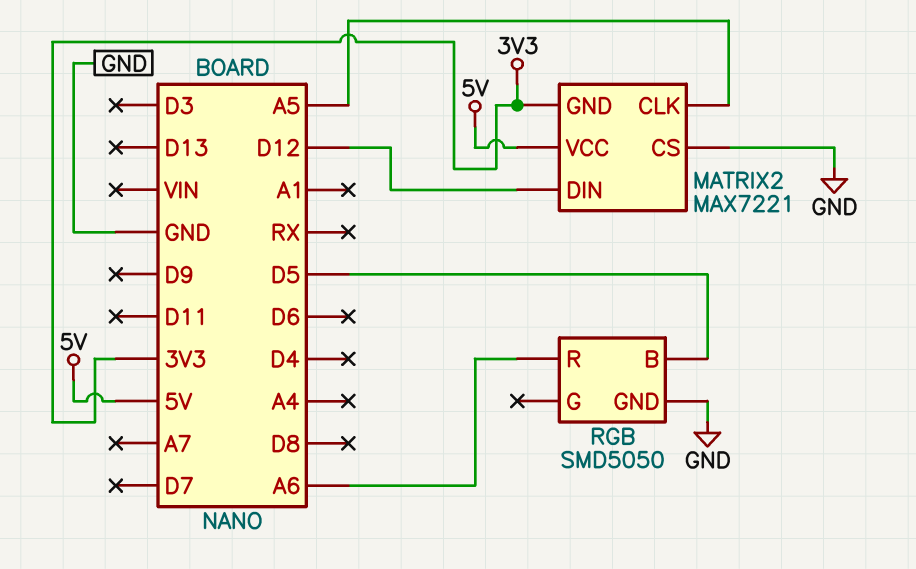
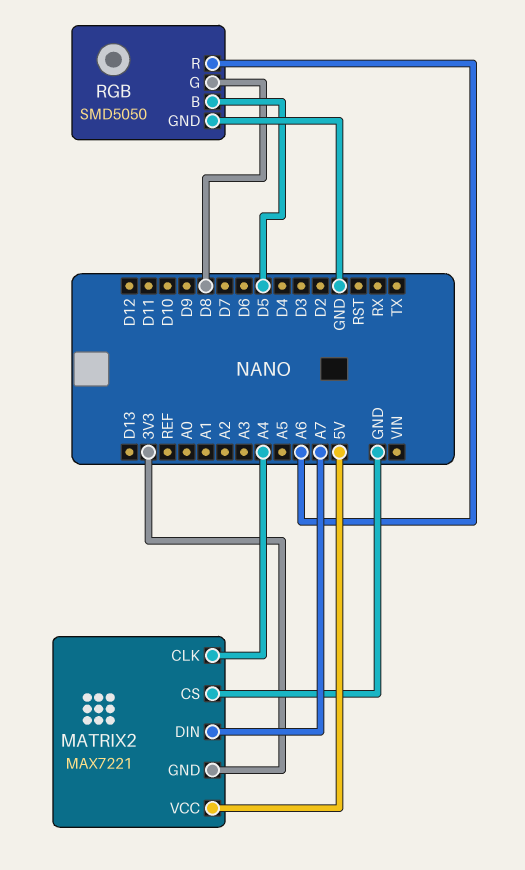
MATRIX2 pin CLK: A5 -> A4
MATRIX2 pin DIN: D12 -> A7
RGB pin G: none -> D8

